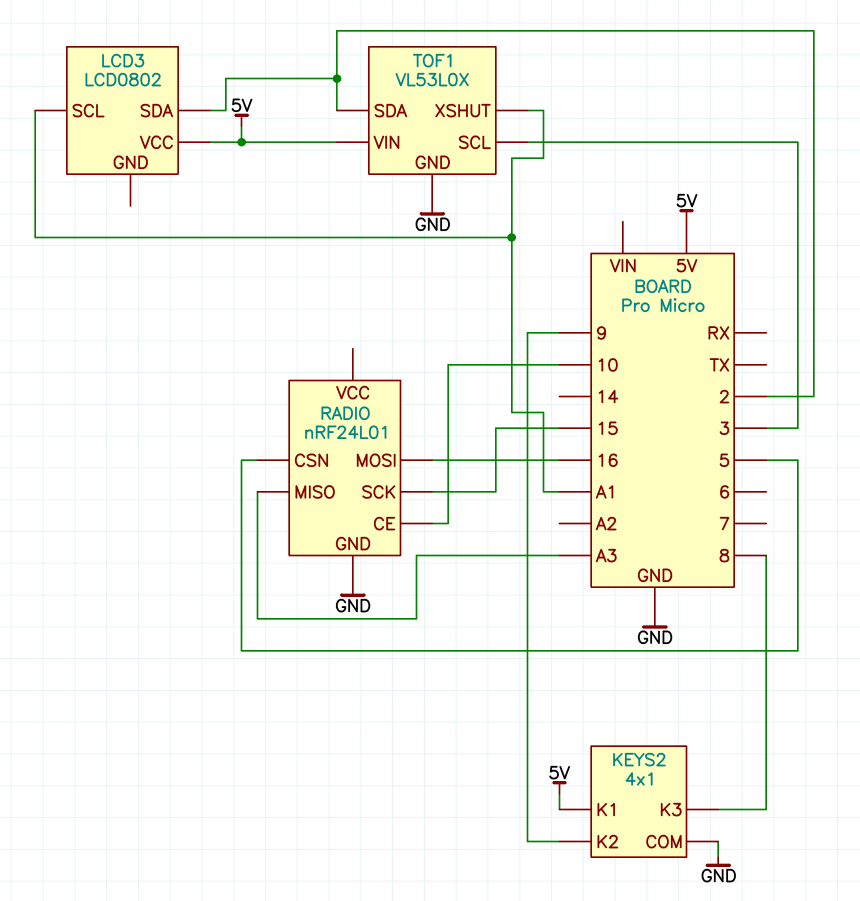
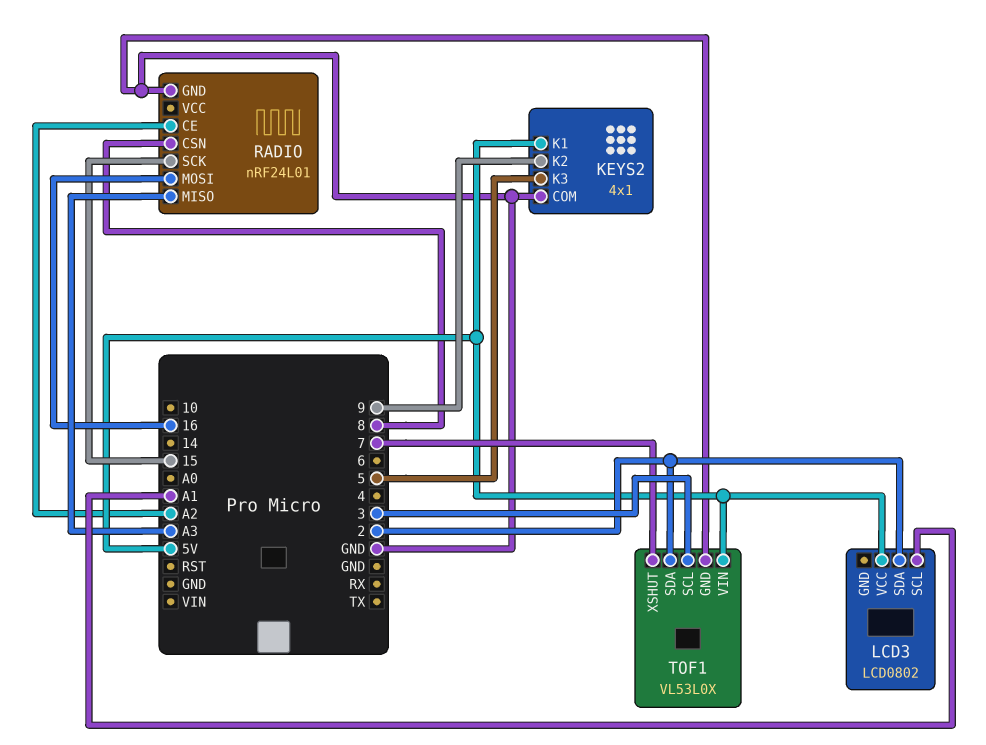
KEYS2 pin K3: 8 -> 5
RADIO pin CE: 10 -> A2
RADIO pin CSN: 5 -> 8
TOF1 pin XSHUT: A1 -> 7

